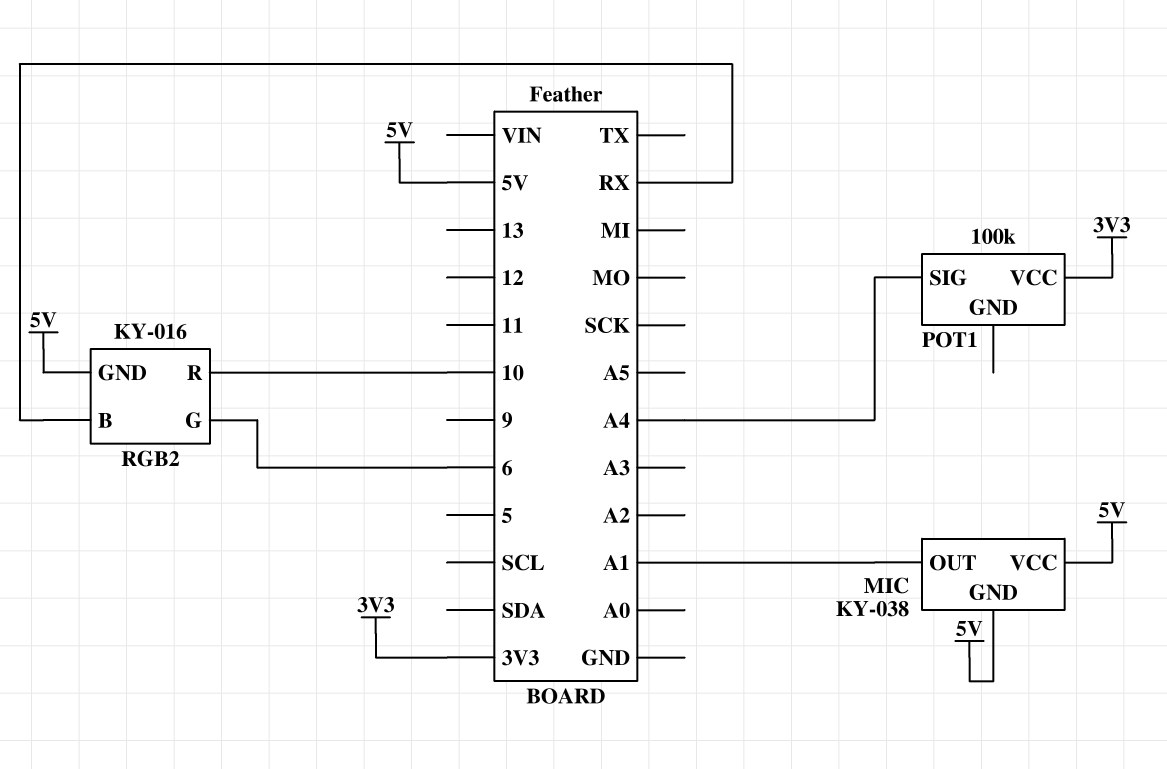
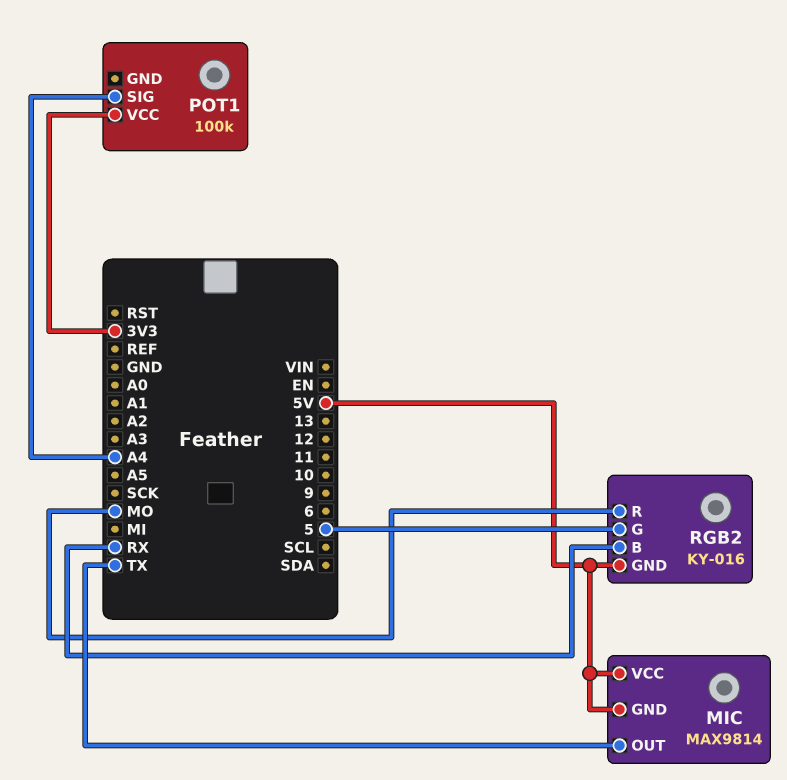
MIC: KY-038 -> MAX9814
MIC pin OUT: A1 -> TX
RGB2 pin G: 6 -> 5
RGB2 pin R: 10 -> MO

